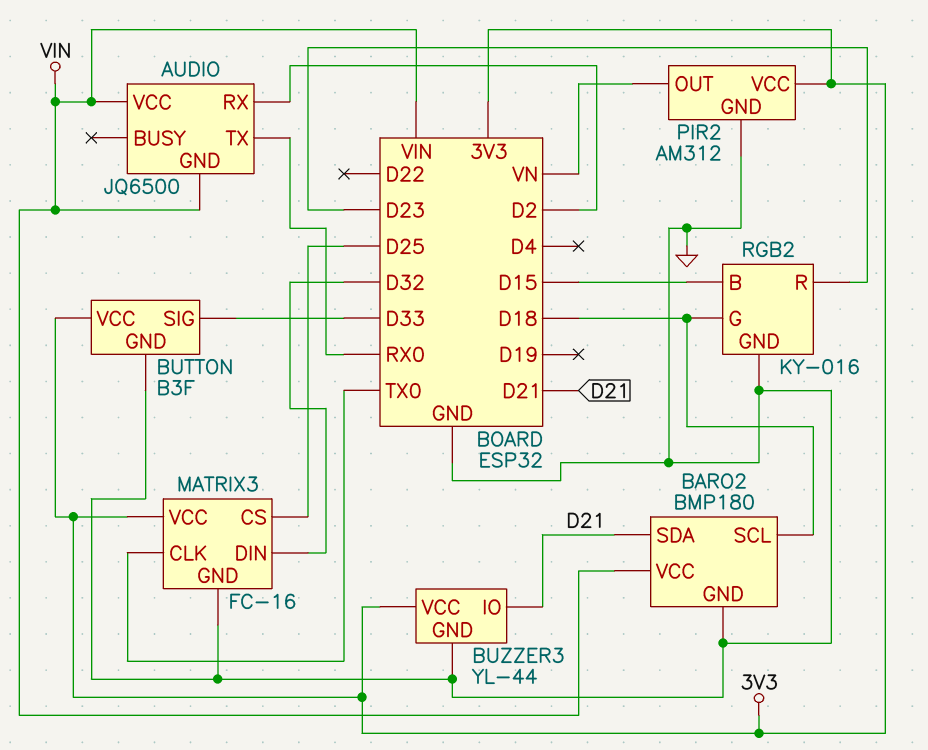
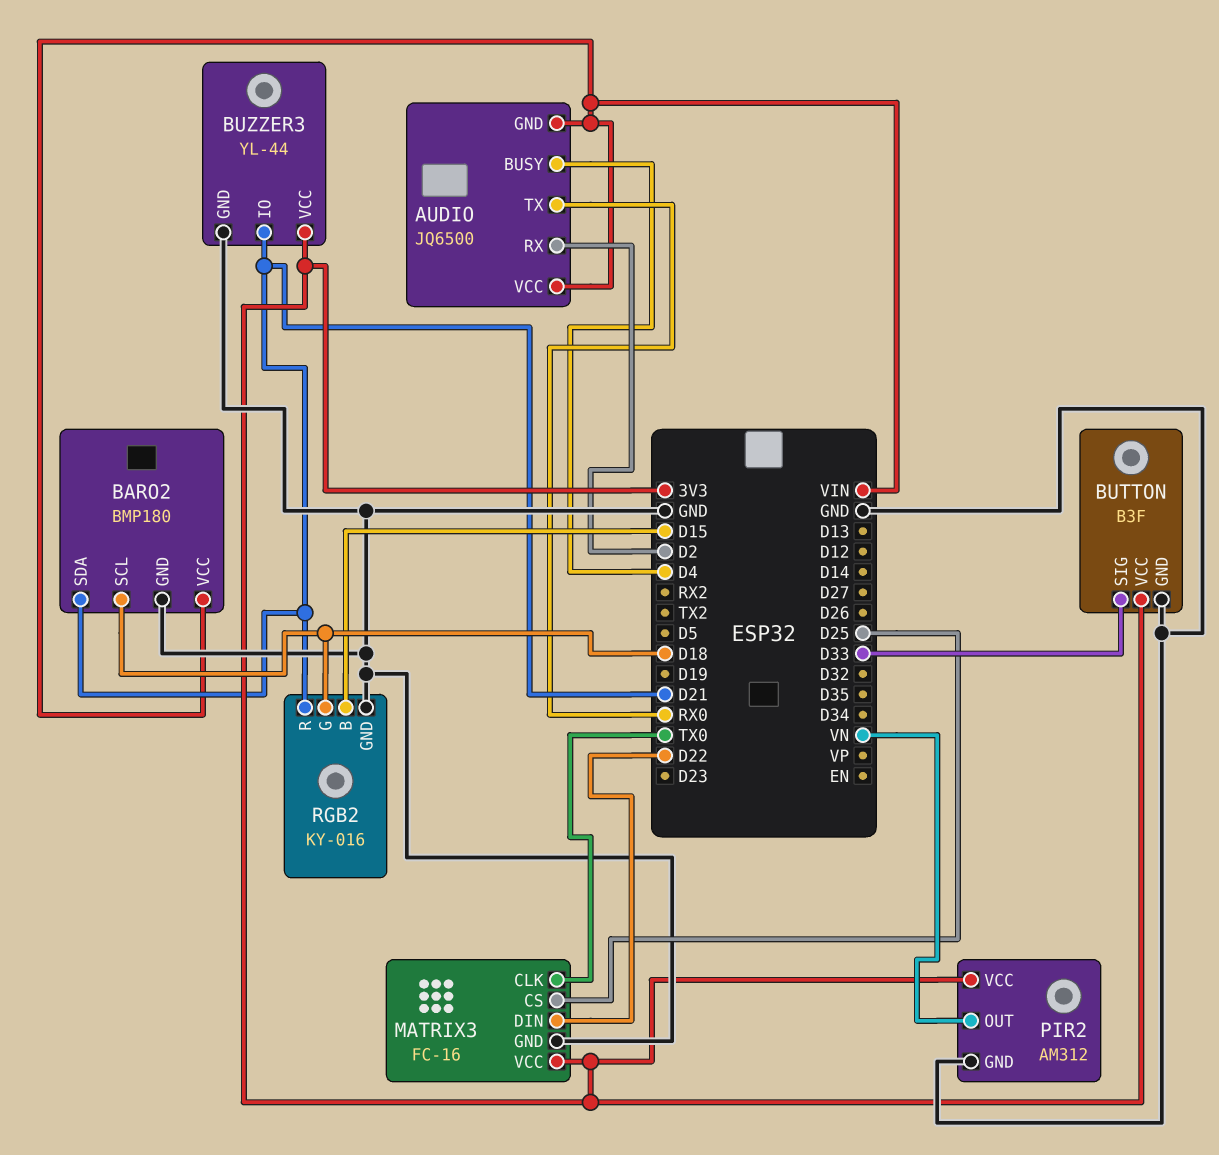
AUDIO pin BUSY: none -> D4
MATRIX3 pin DIN: D32 -> D22
RGB2 pin R: D23 -> D21

